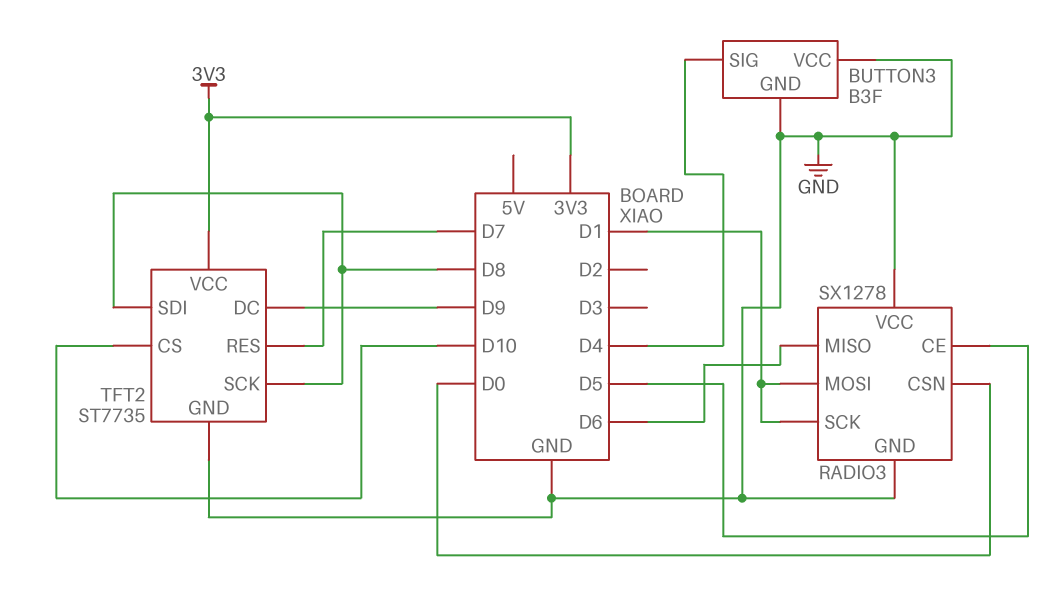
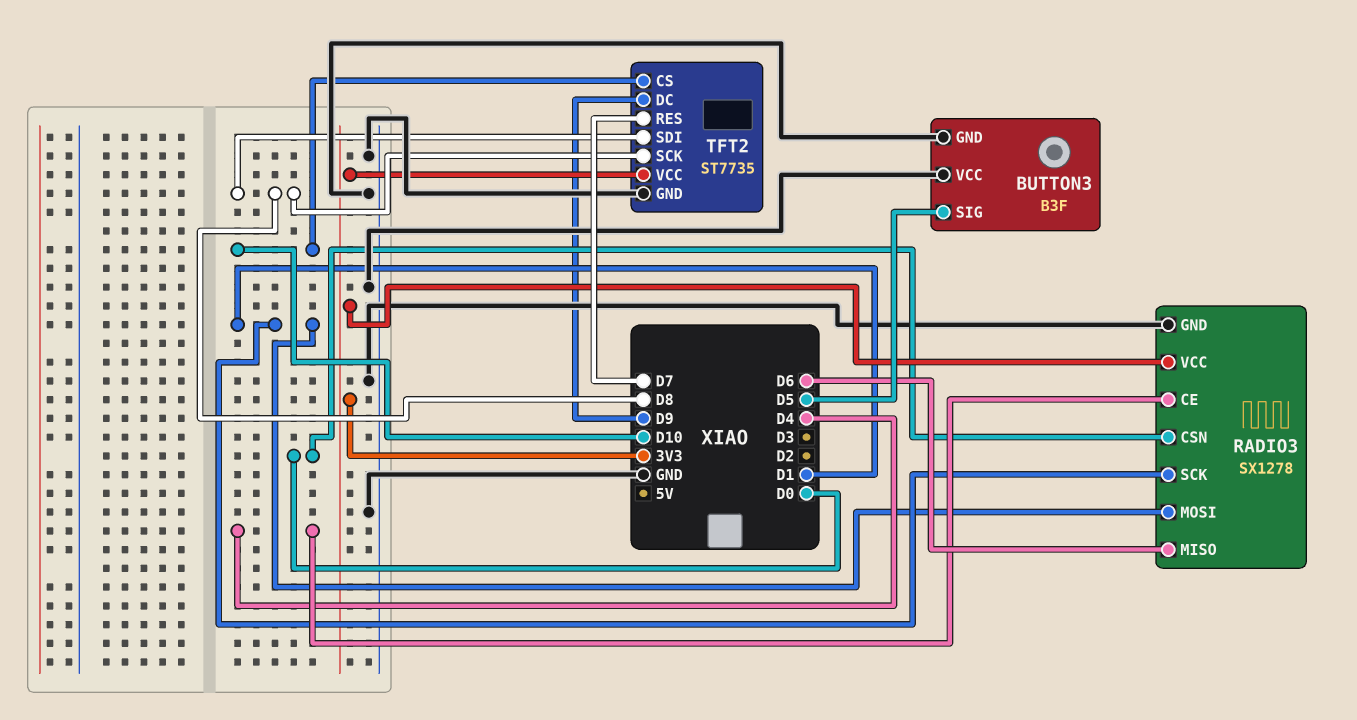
BUTTON3 pin SIG: D4 -> D5
RADIO3 pin CE: D5 -> D4
RADIO3 pin VCC: GND -> 3V3

